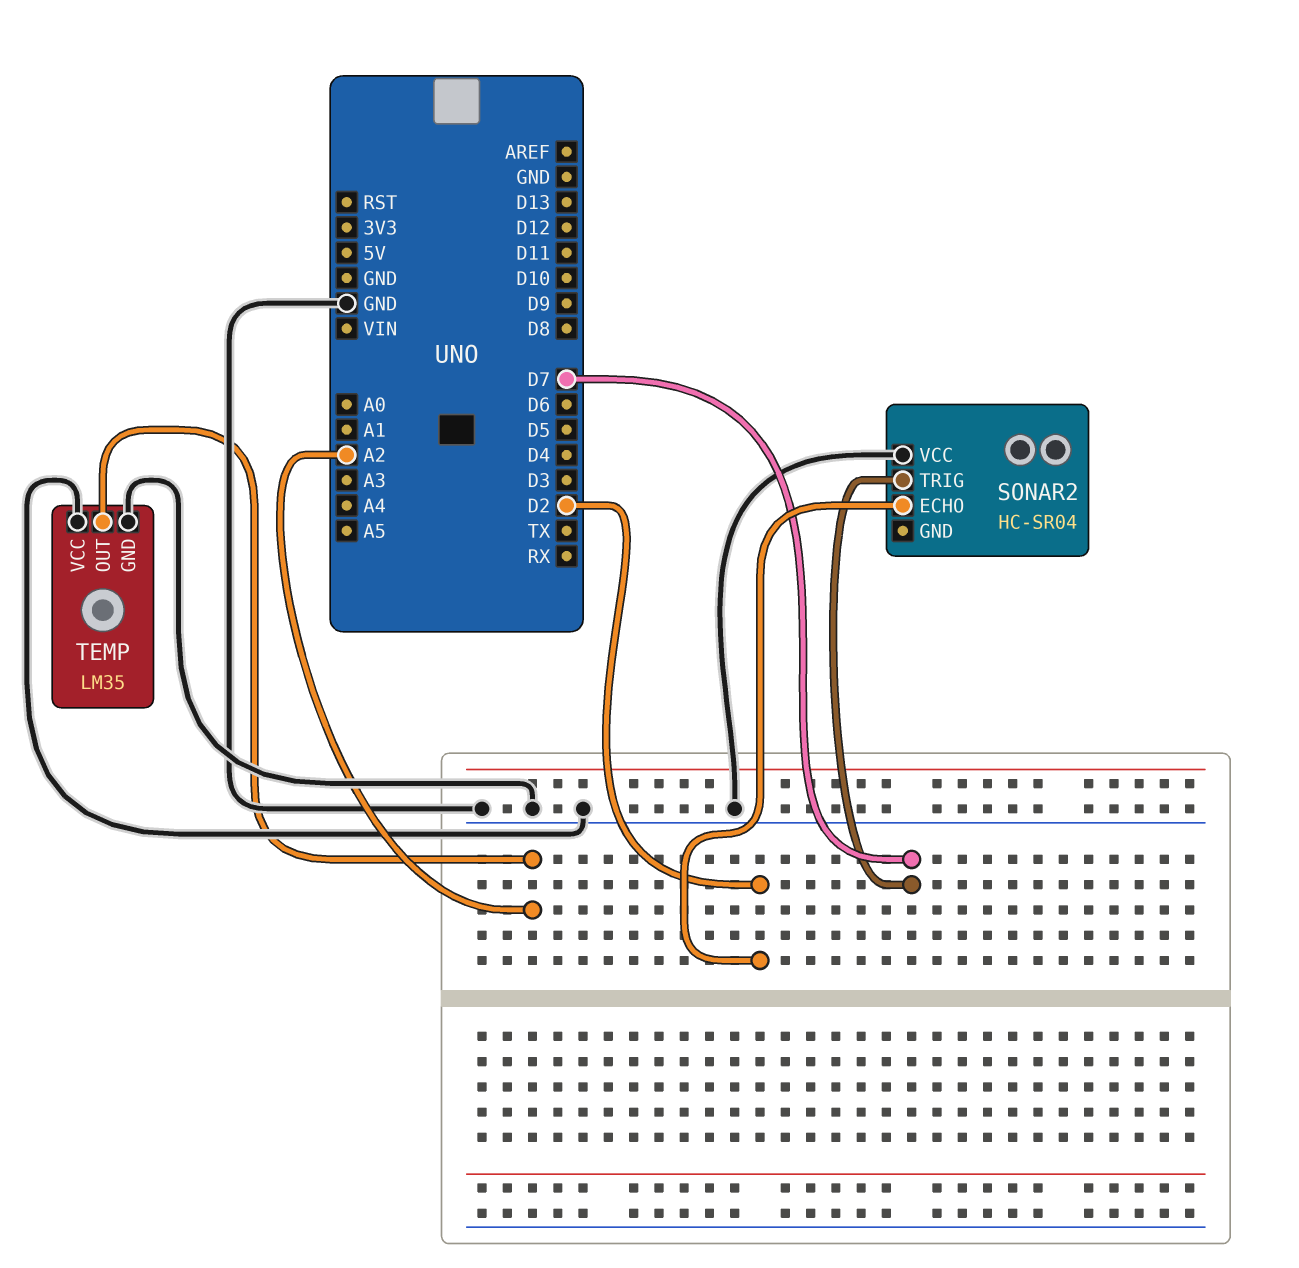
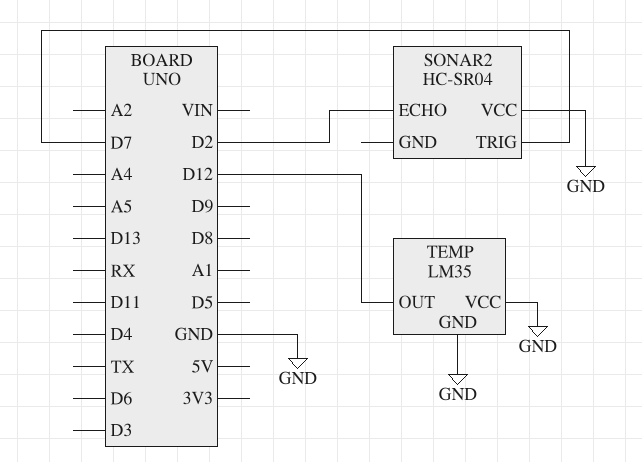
TEMP pin OUT: A2 -> D12

